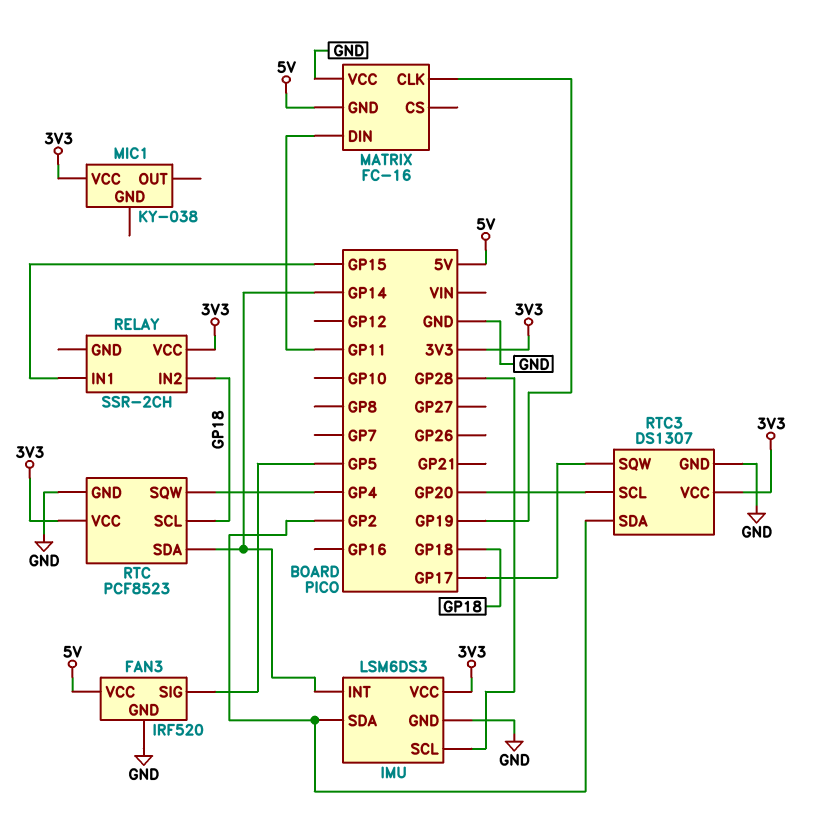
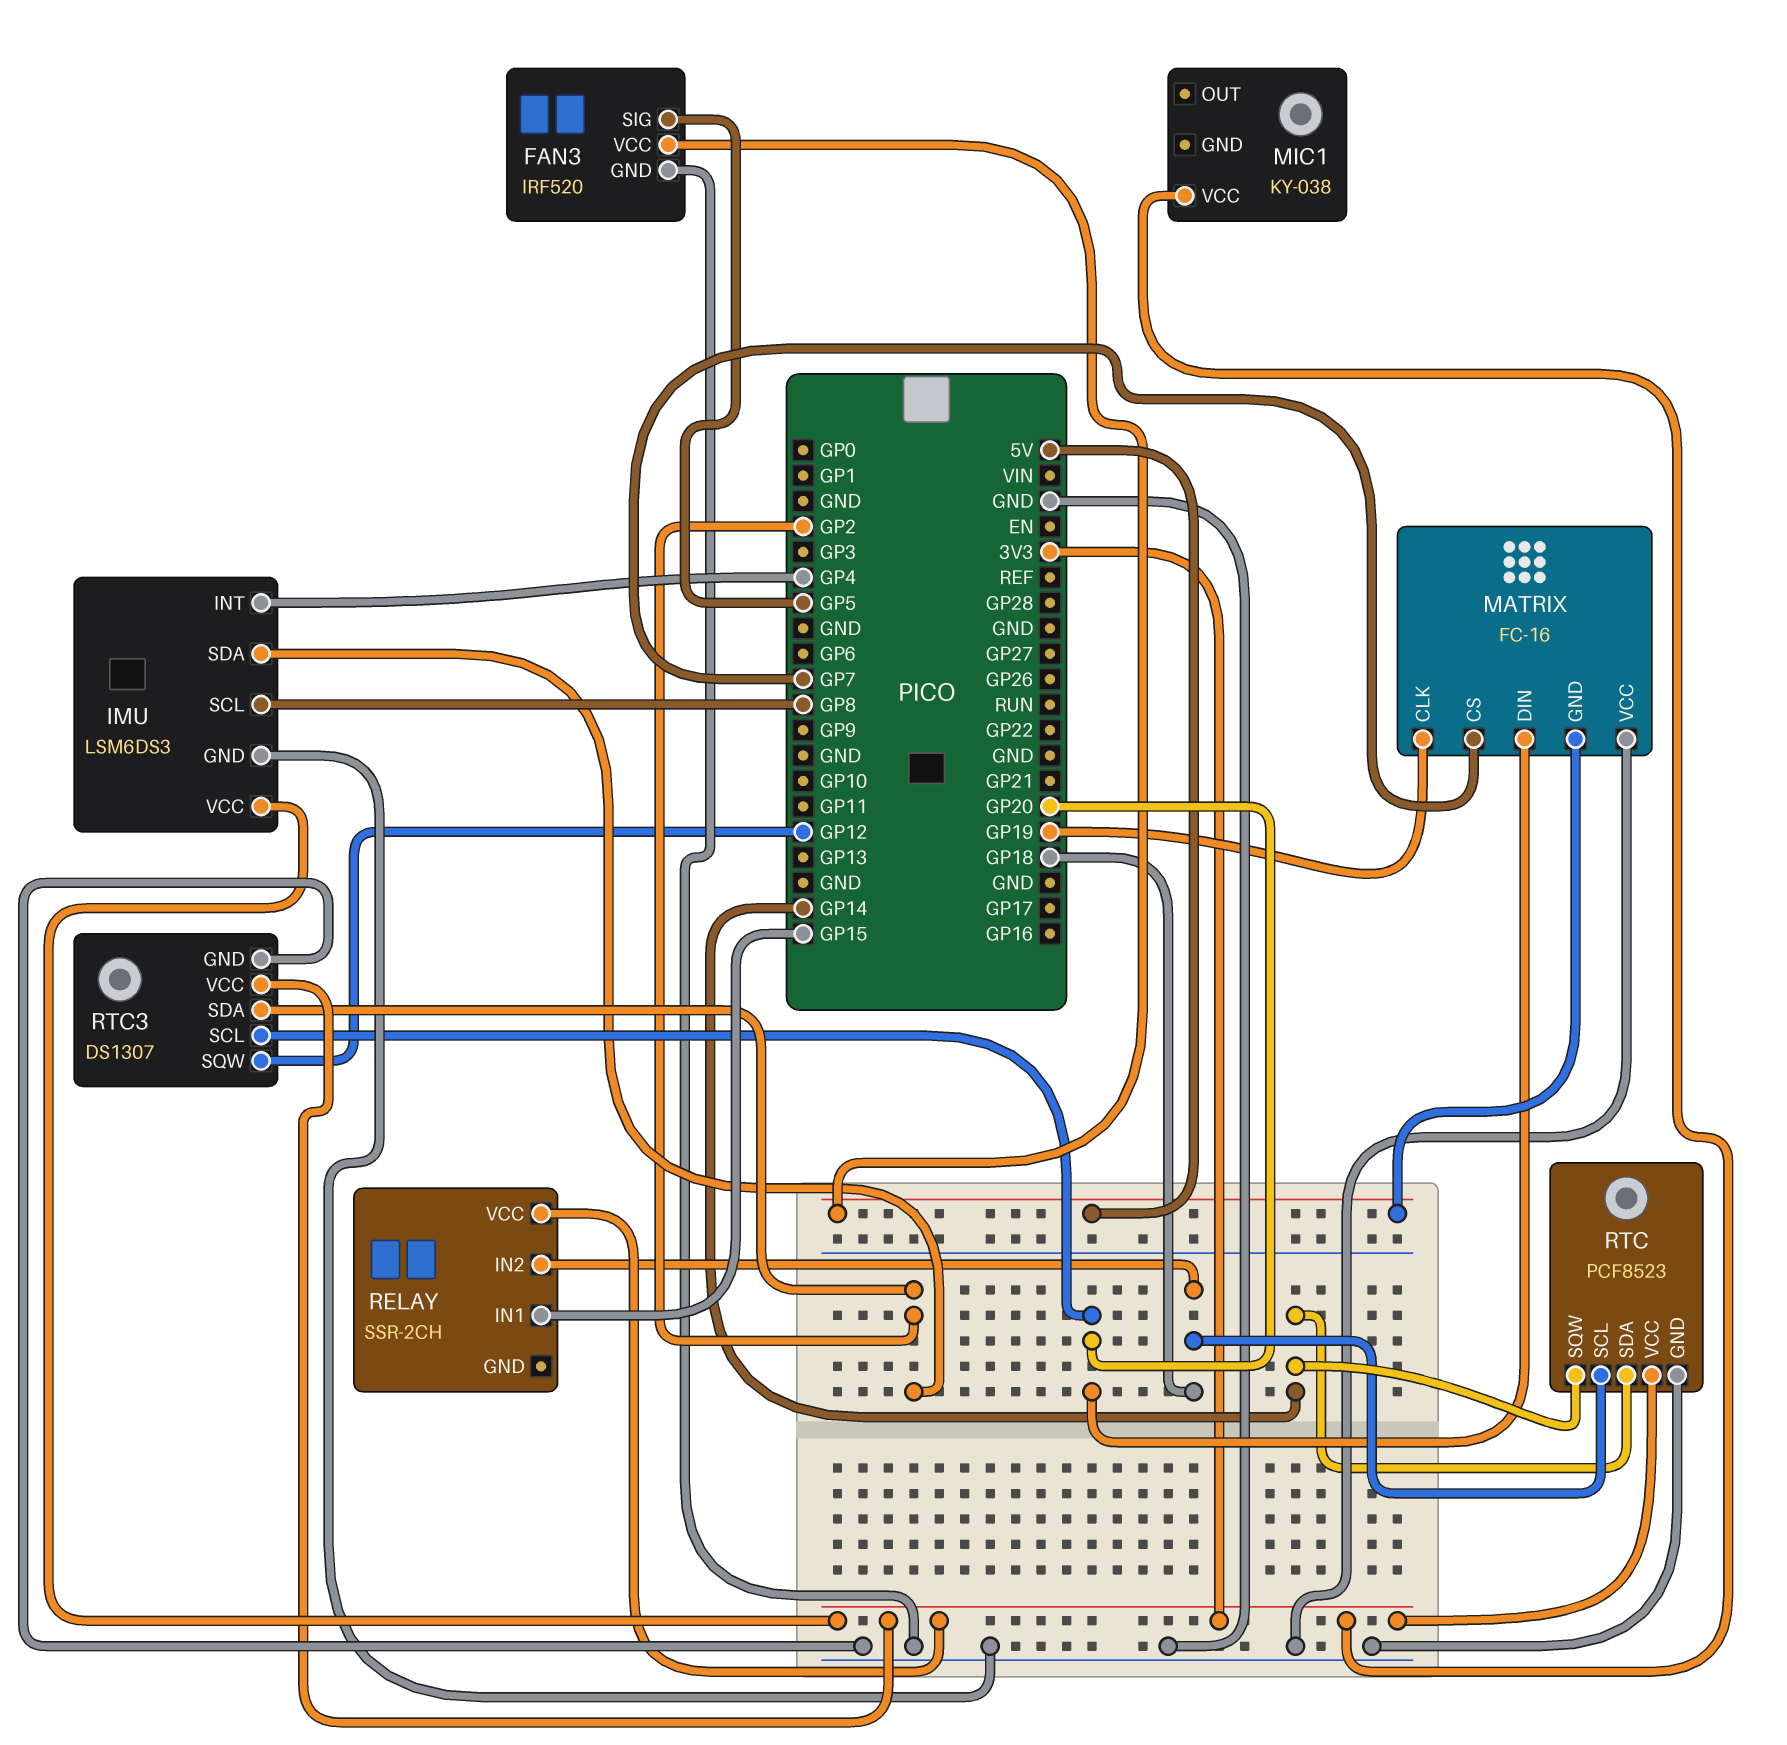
IMU pin INT: GP14 -> GP4
IMU pin SCL: GP28 -> GP8
MATRIX pin CS: none -> GP7
MATRIX pin DIN: GP11 -> GP20
RTC pin SQW: GP4 -> GP14
RTC3 pin SQW: GP17 -> GP12

